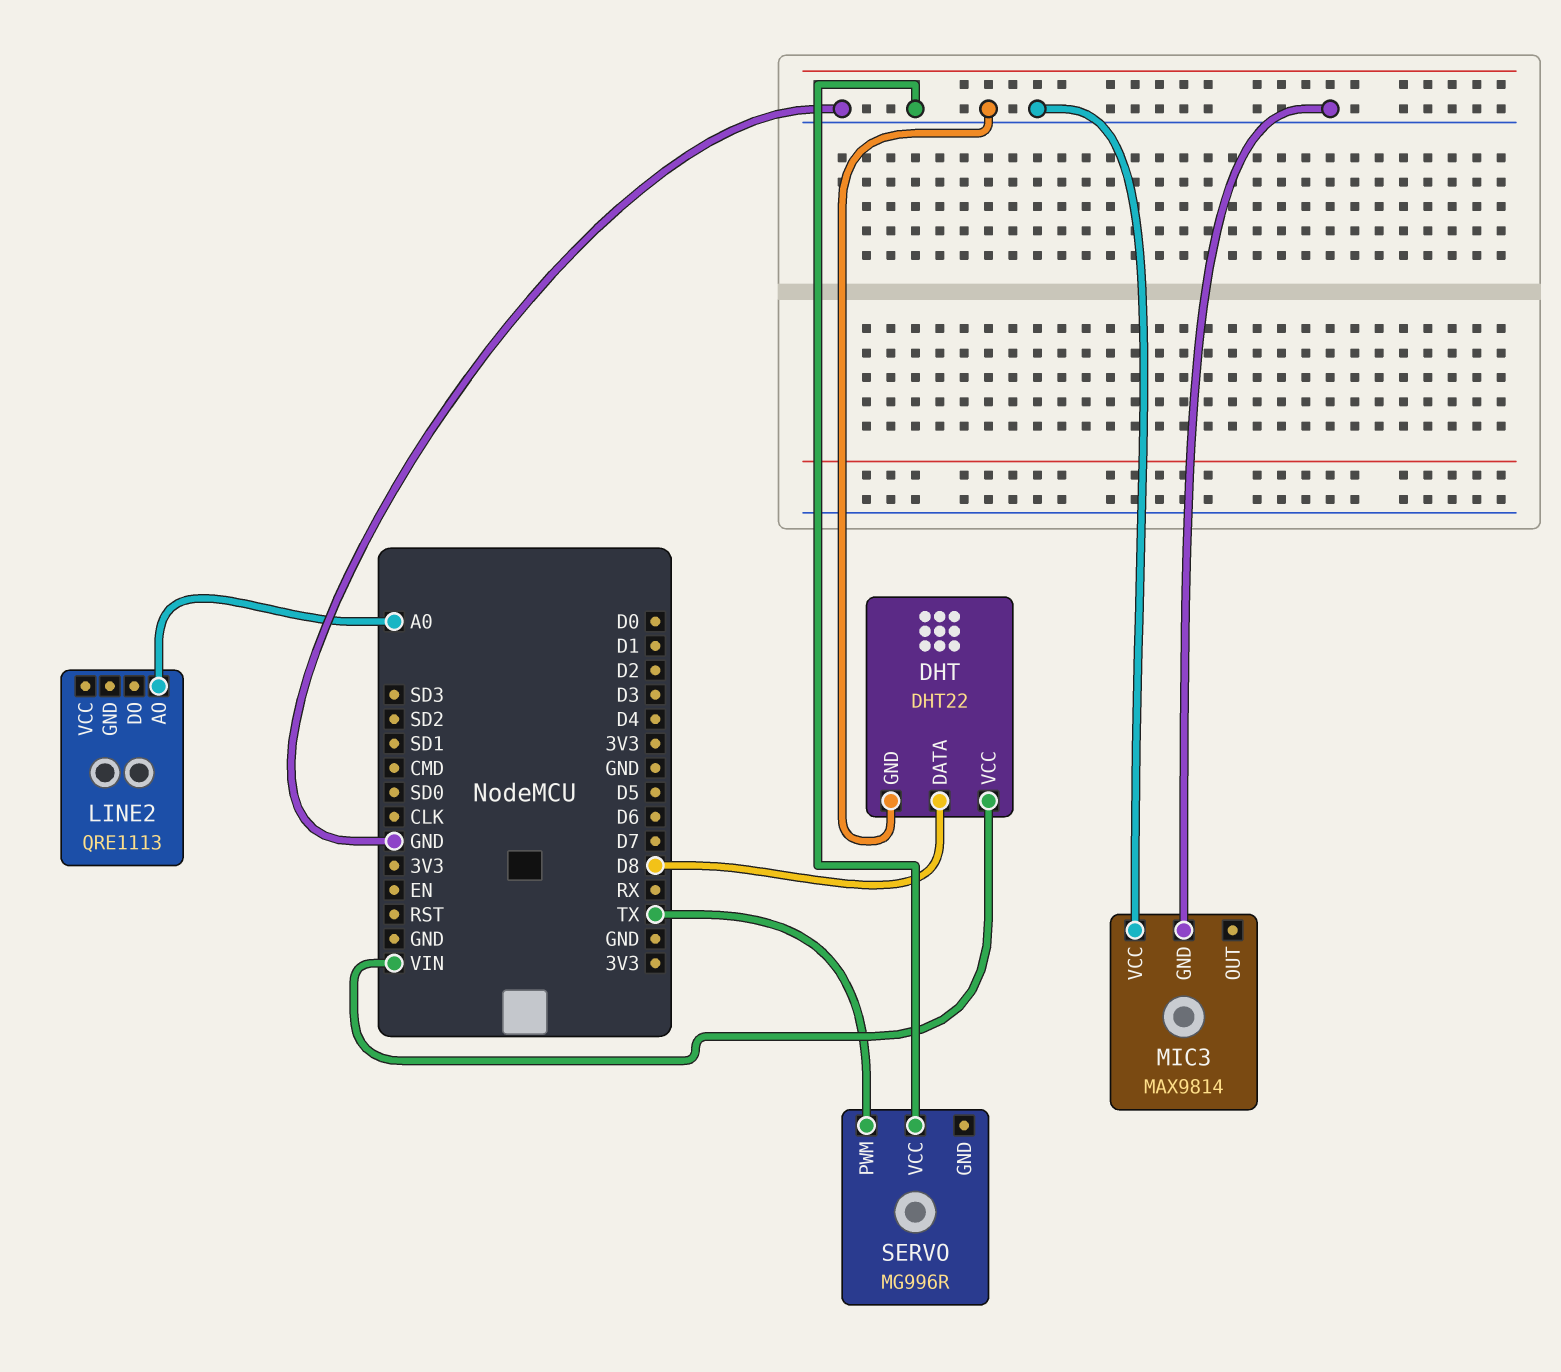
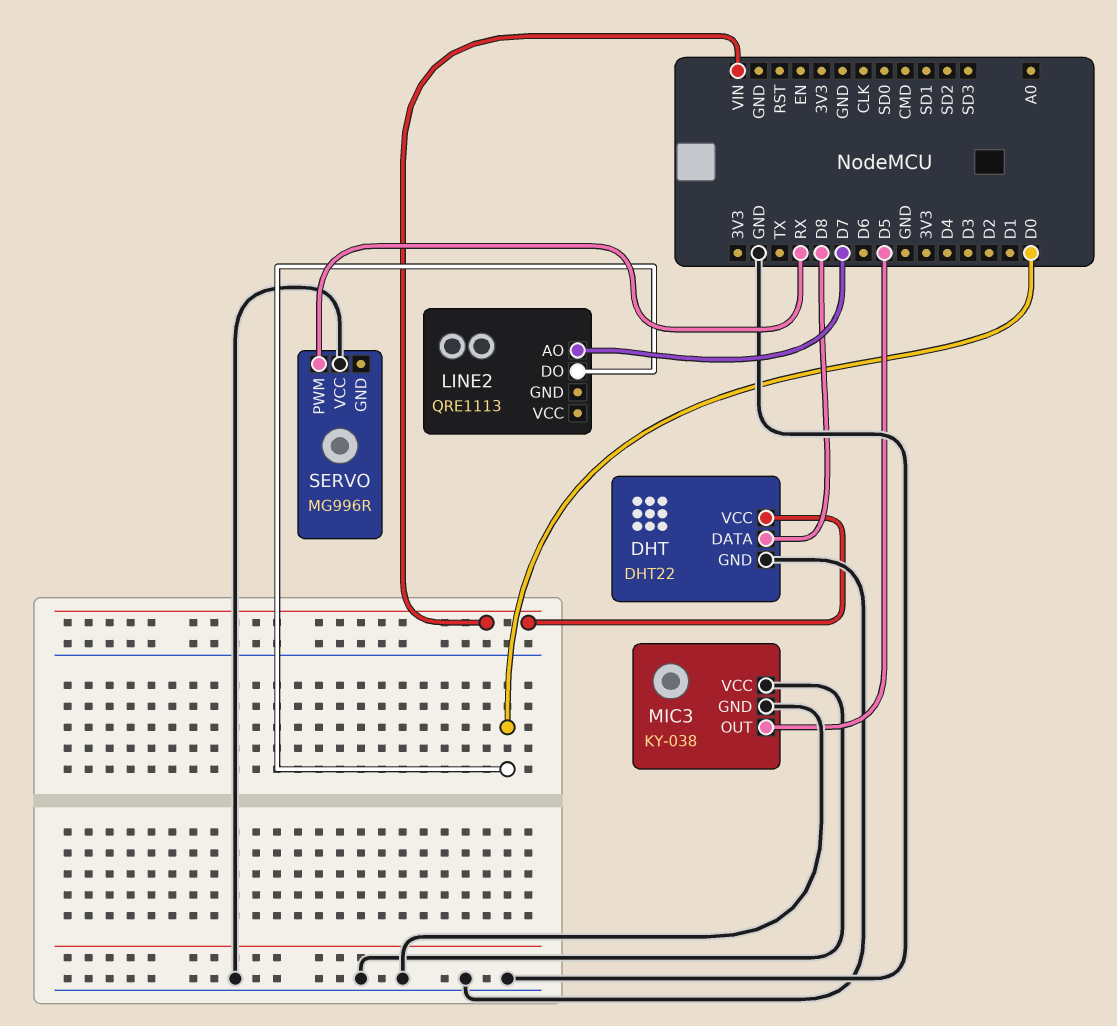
LINE2 pin AO: A0 -> D7
LINE2 pin DO: none -> D0
MIC3: MAX9814 -> KY-038
MIC3 pin OUT: none -> D5
SERVO pin PWM: TX -> RX

